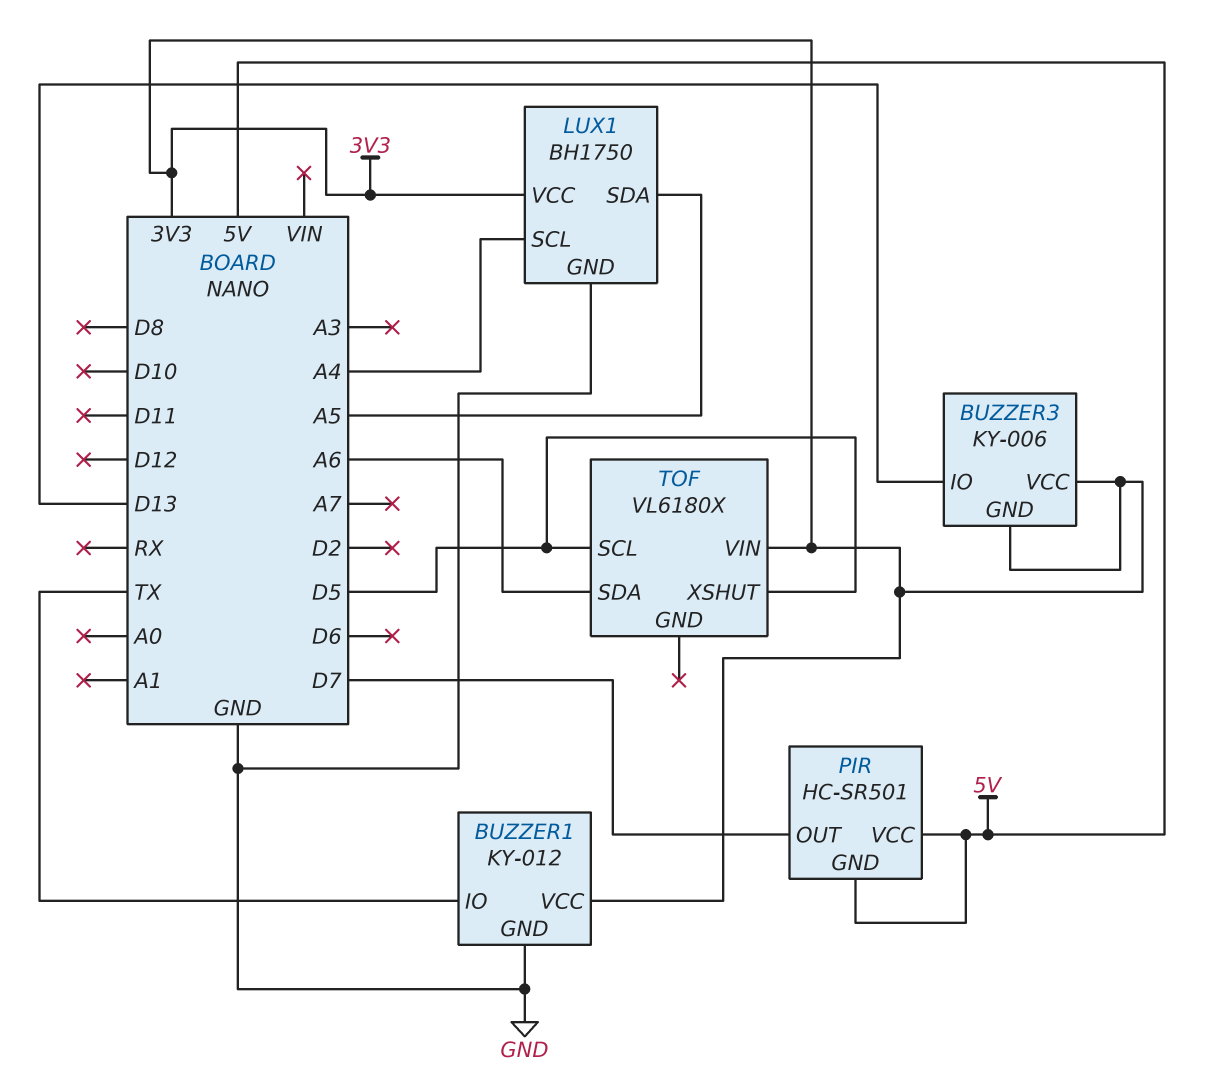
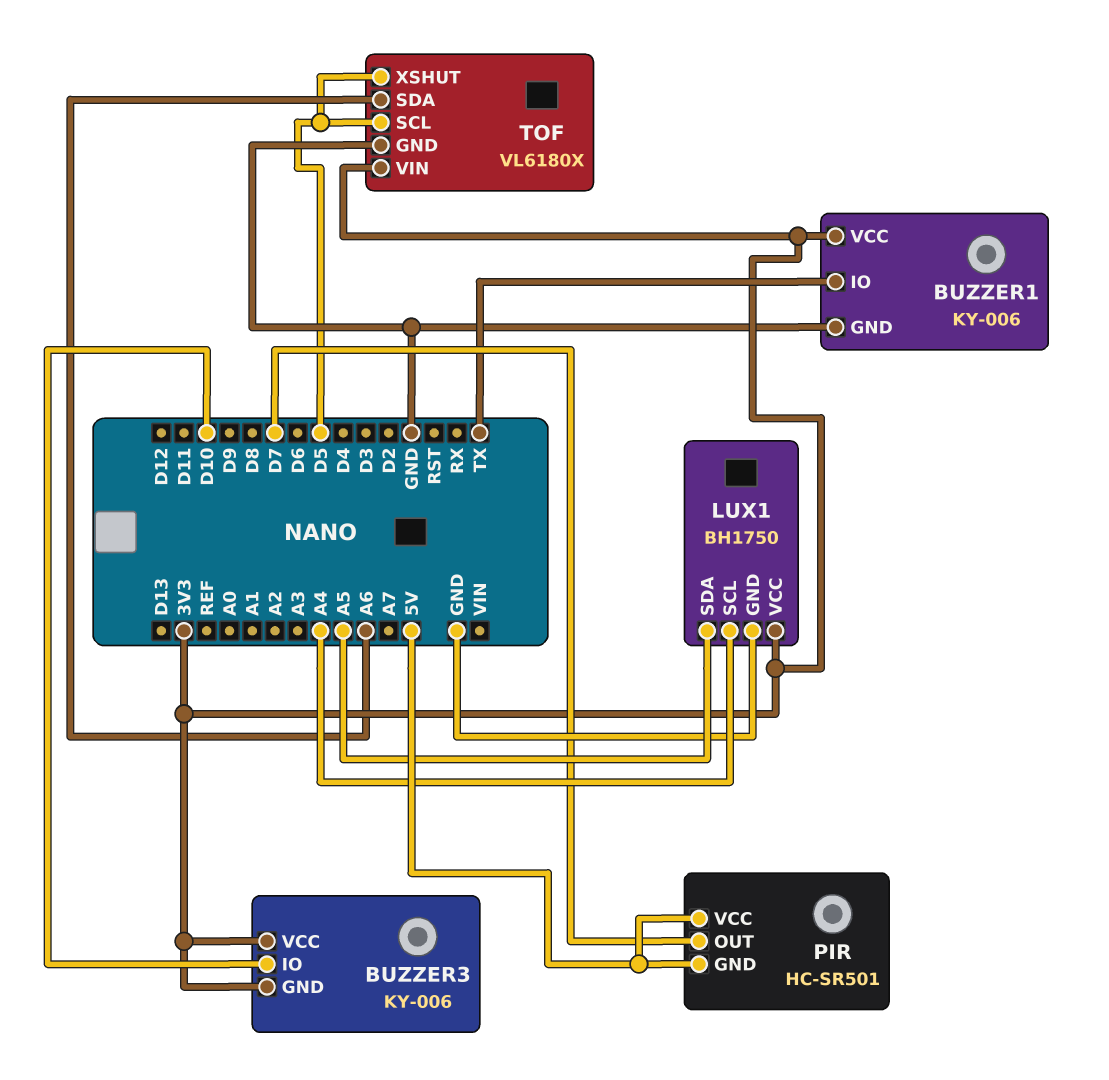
BUZZER1: KY-012 -> KY-006
BUZZER3 pin IO: D13 -> D10
TOF pin GND: none -> GND

